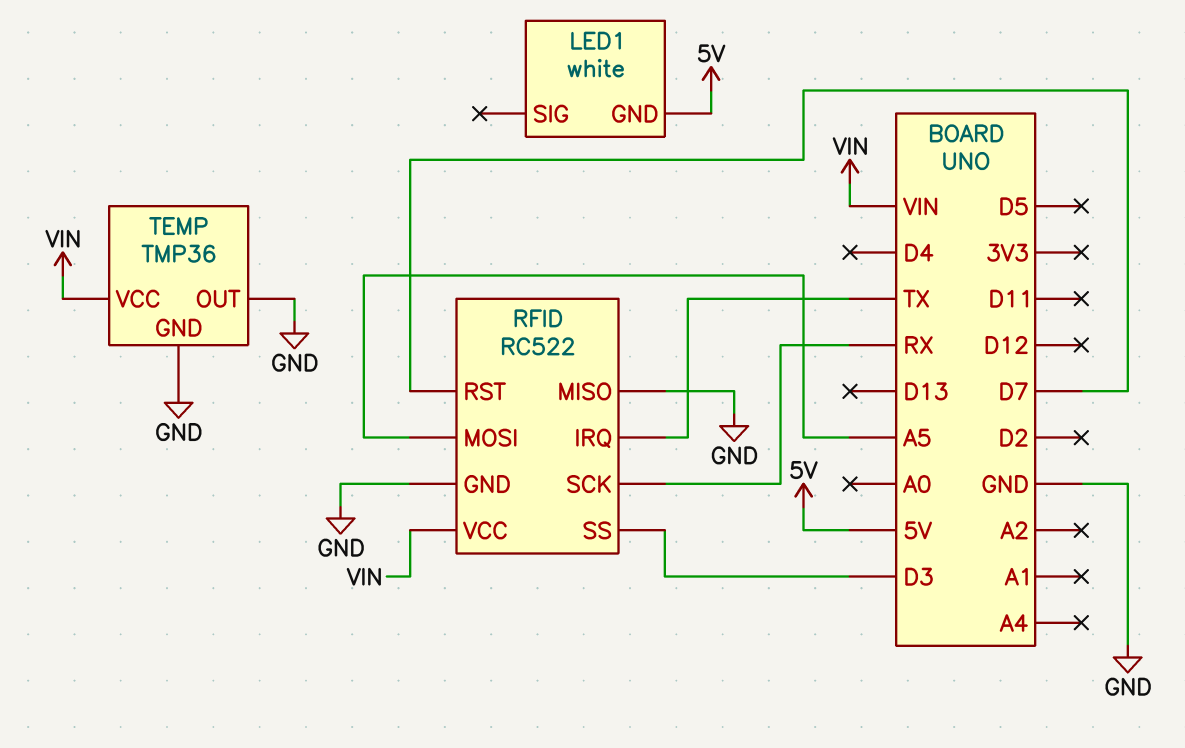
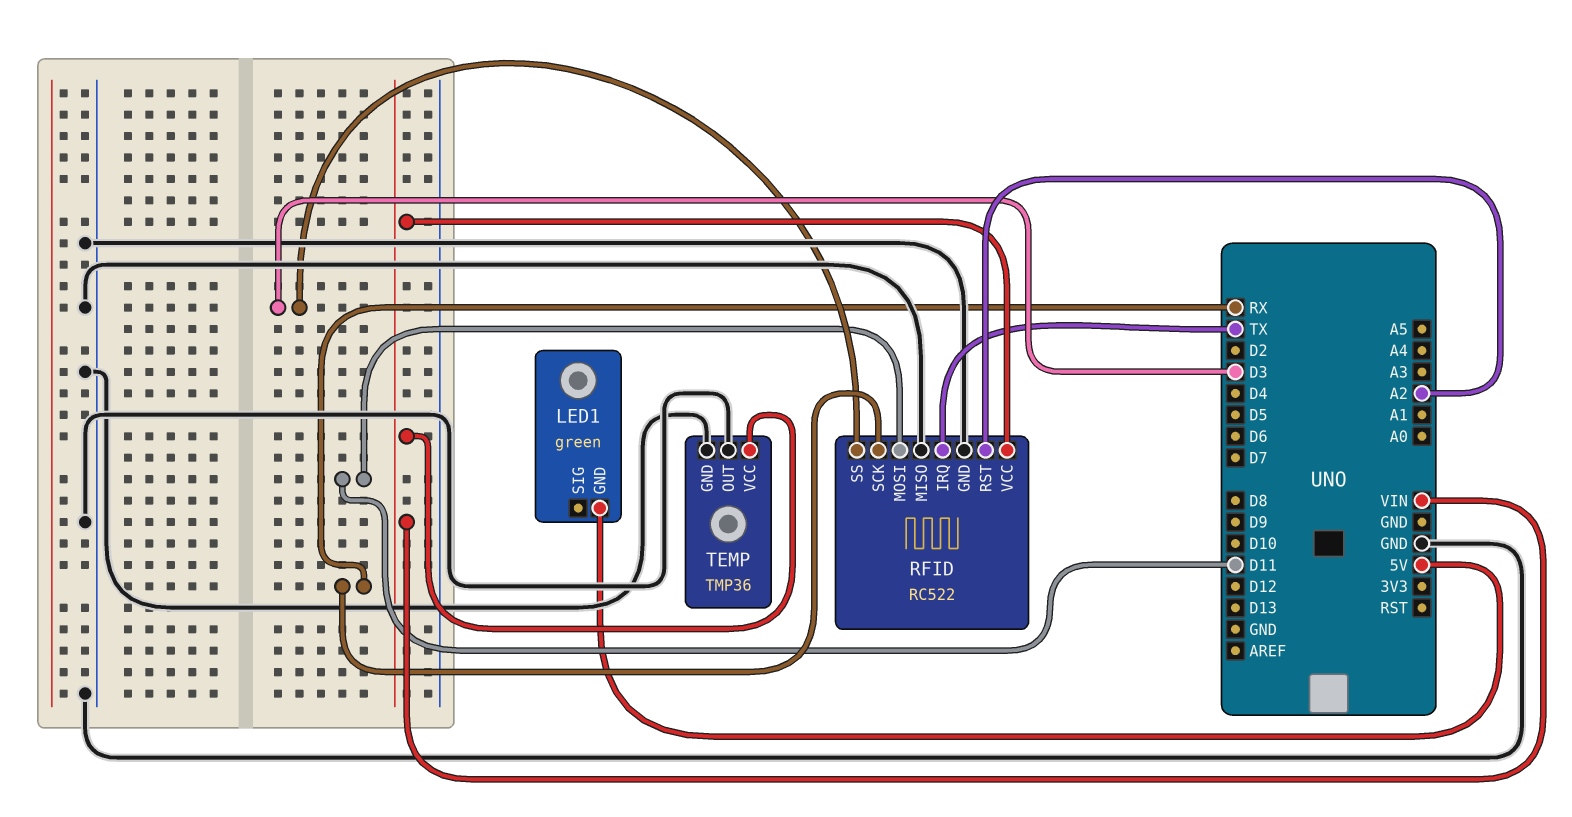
LED1: white -> green
RFID pin MOSI: A5 -> D11
RFID pin RST: D7 -> A2

